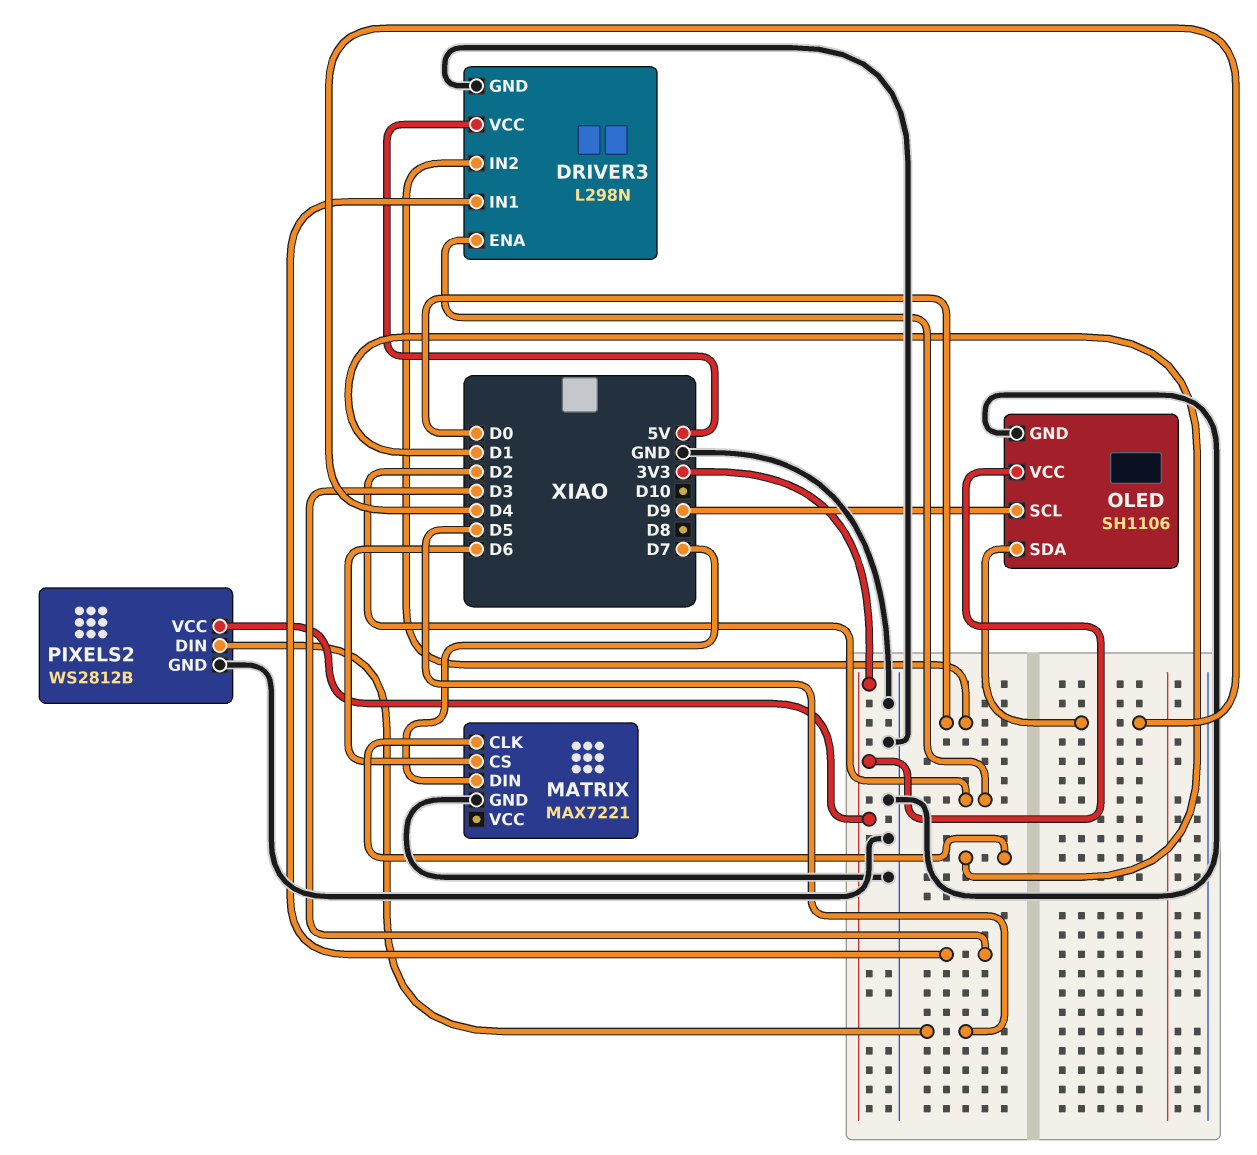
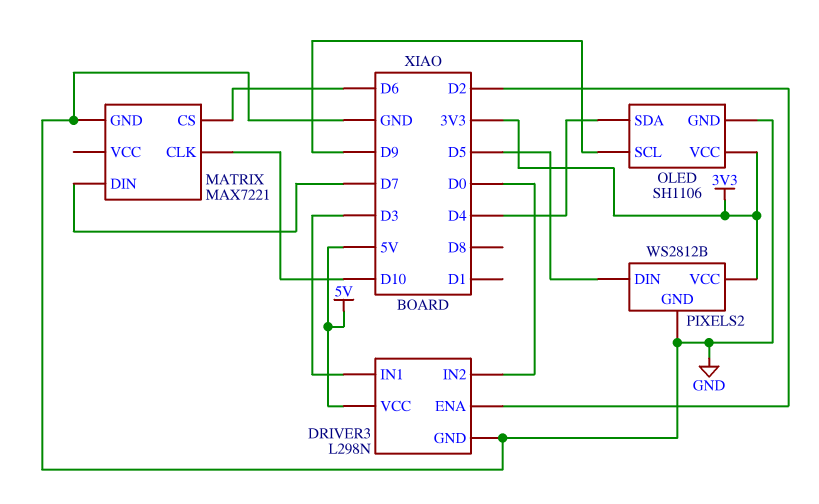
MATRIX pin CLK: D1 -> D10

